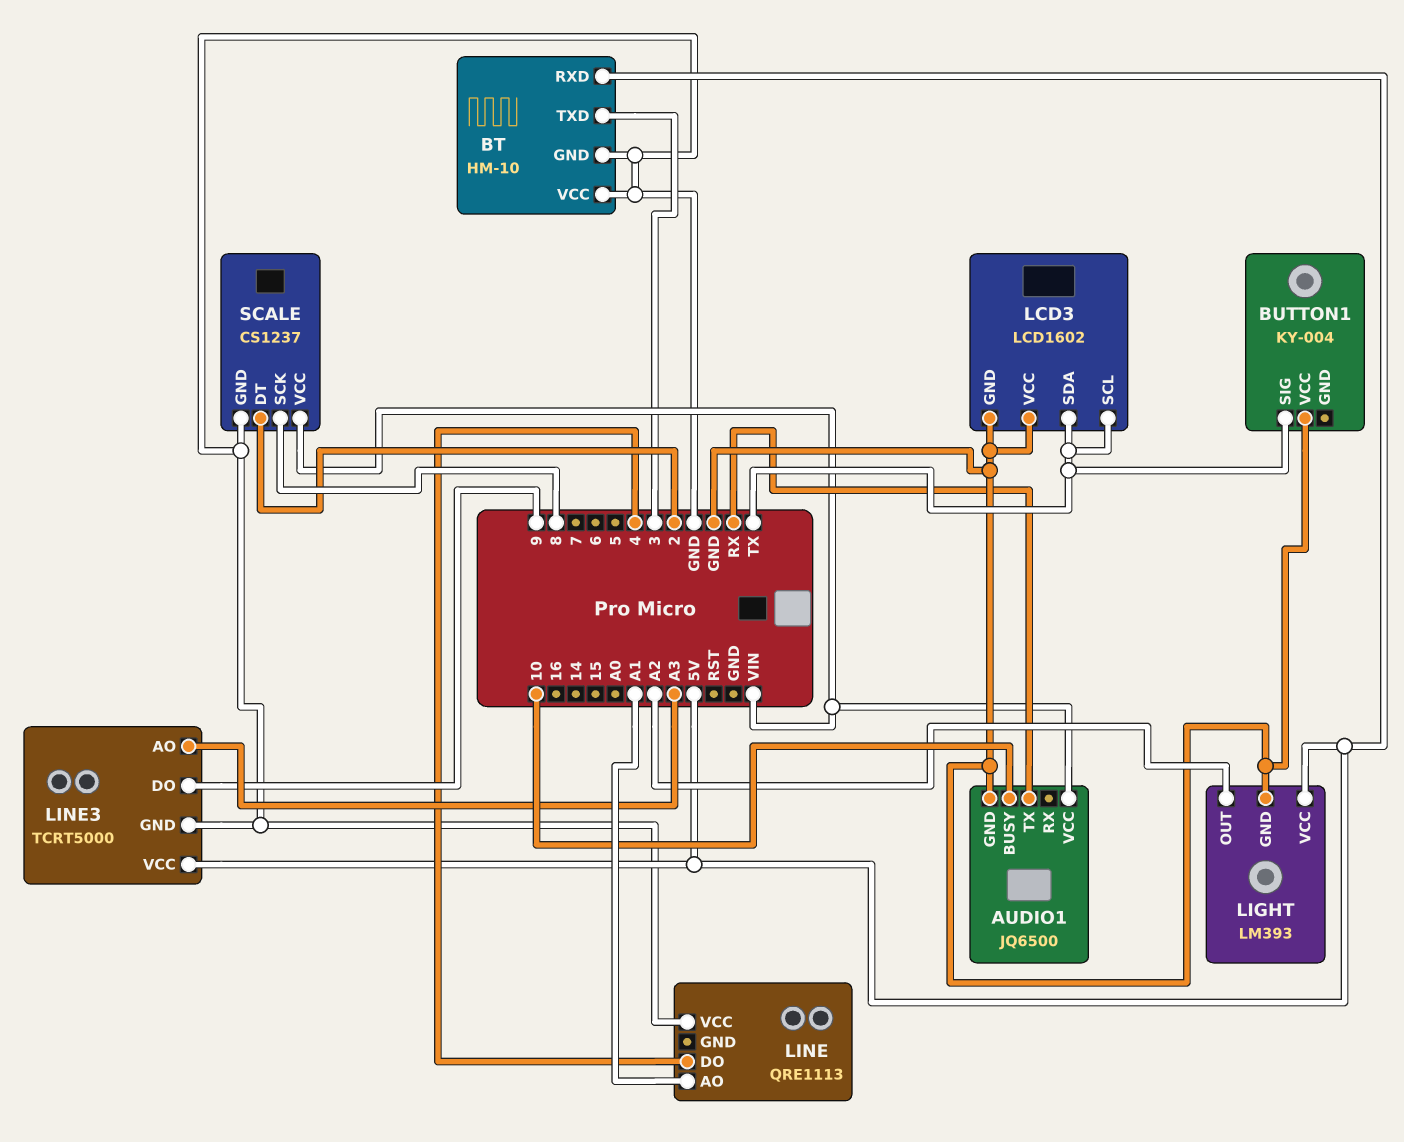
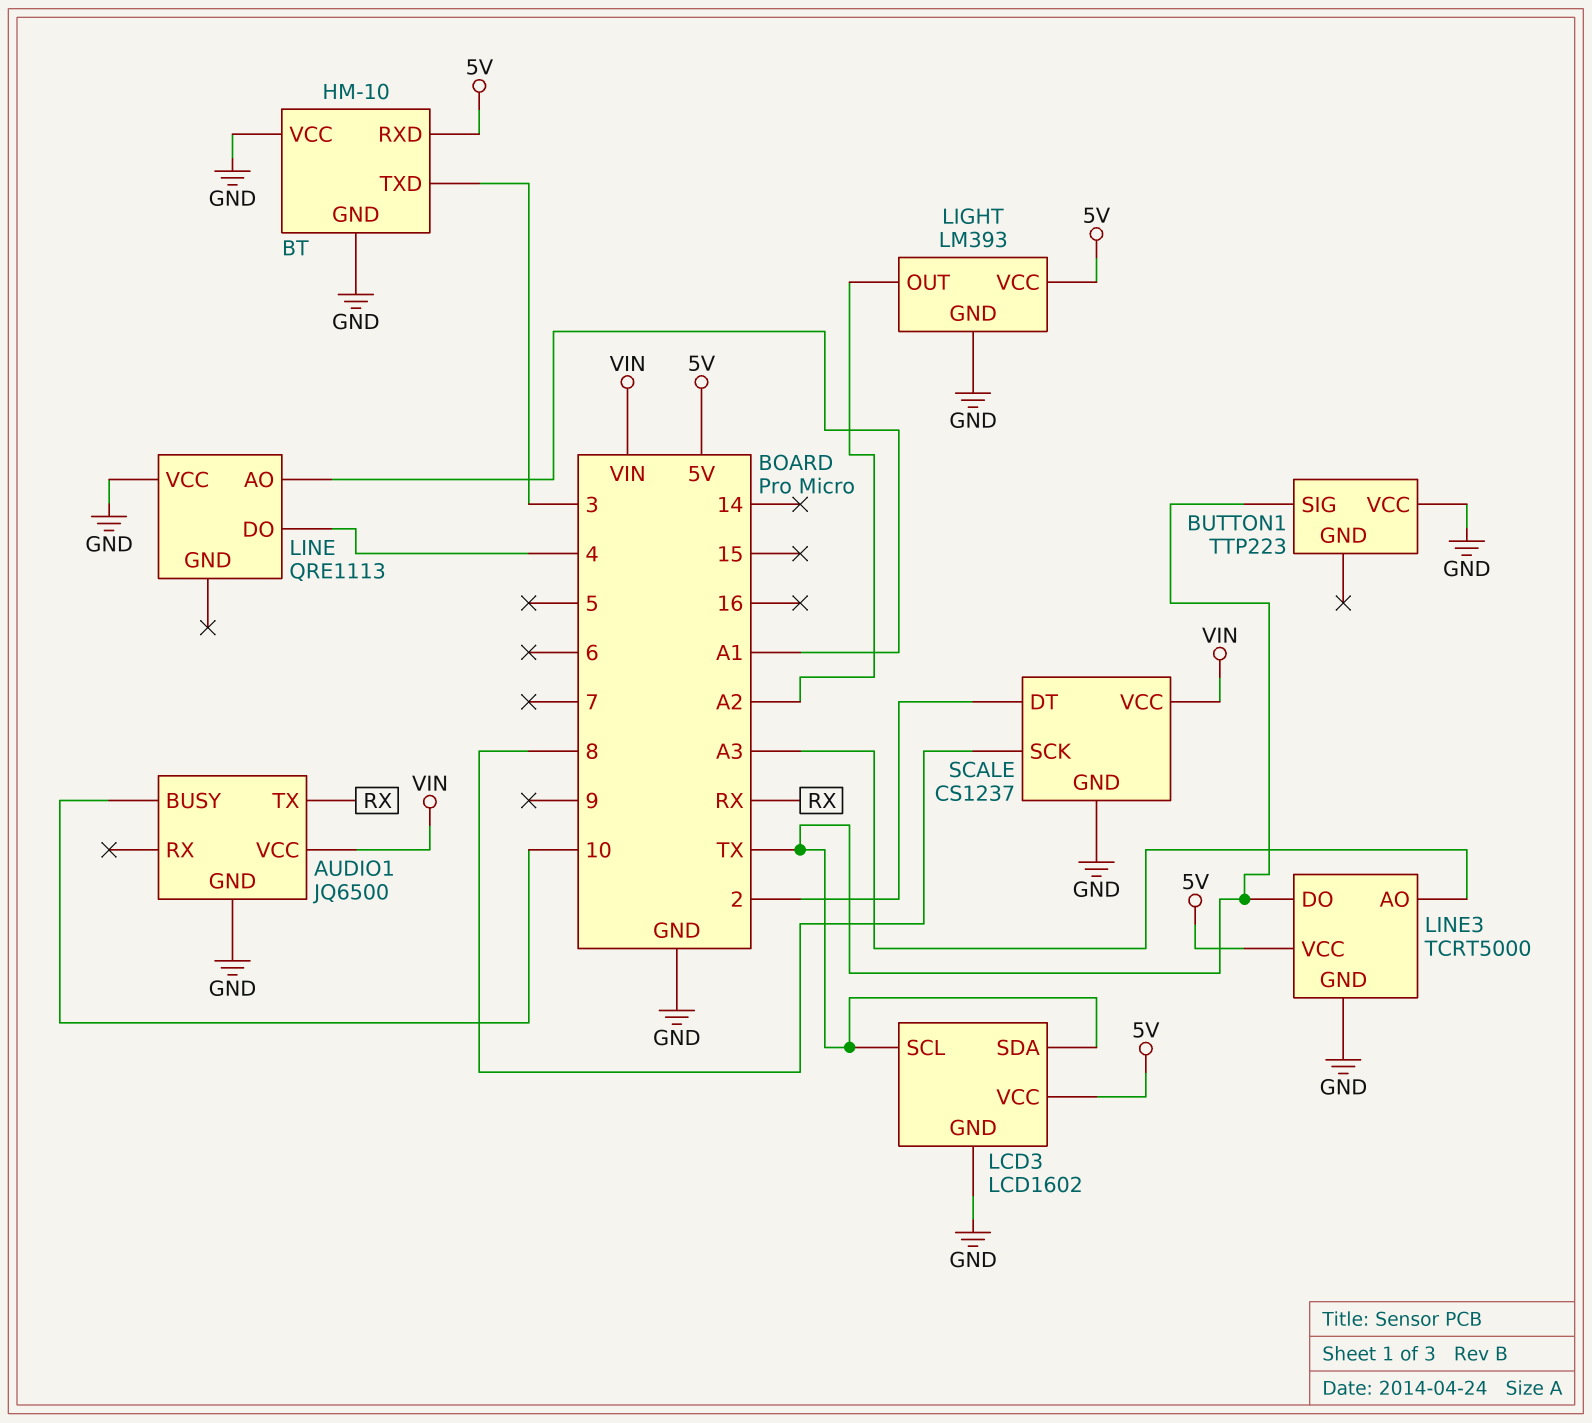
BUTTON1: KY-004 -> TTP223
LCD3 pin VCC: GND -> 5V
LINE3 pin DO: 9 -> TX

